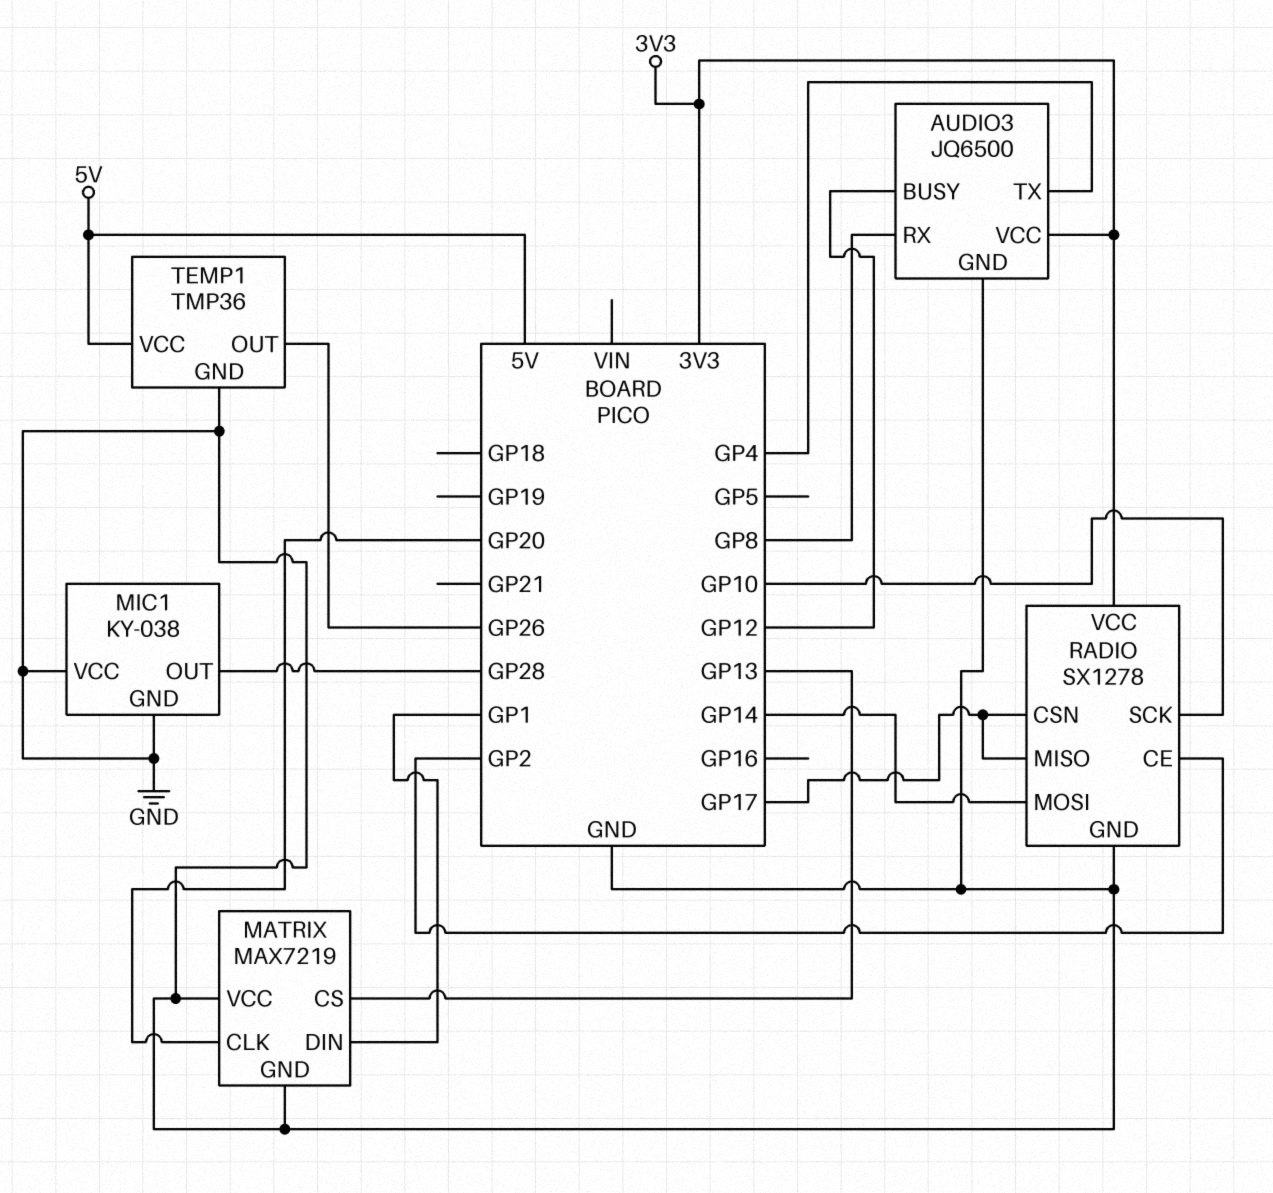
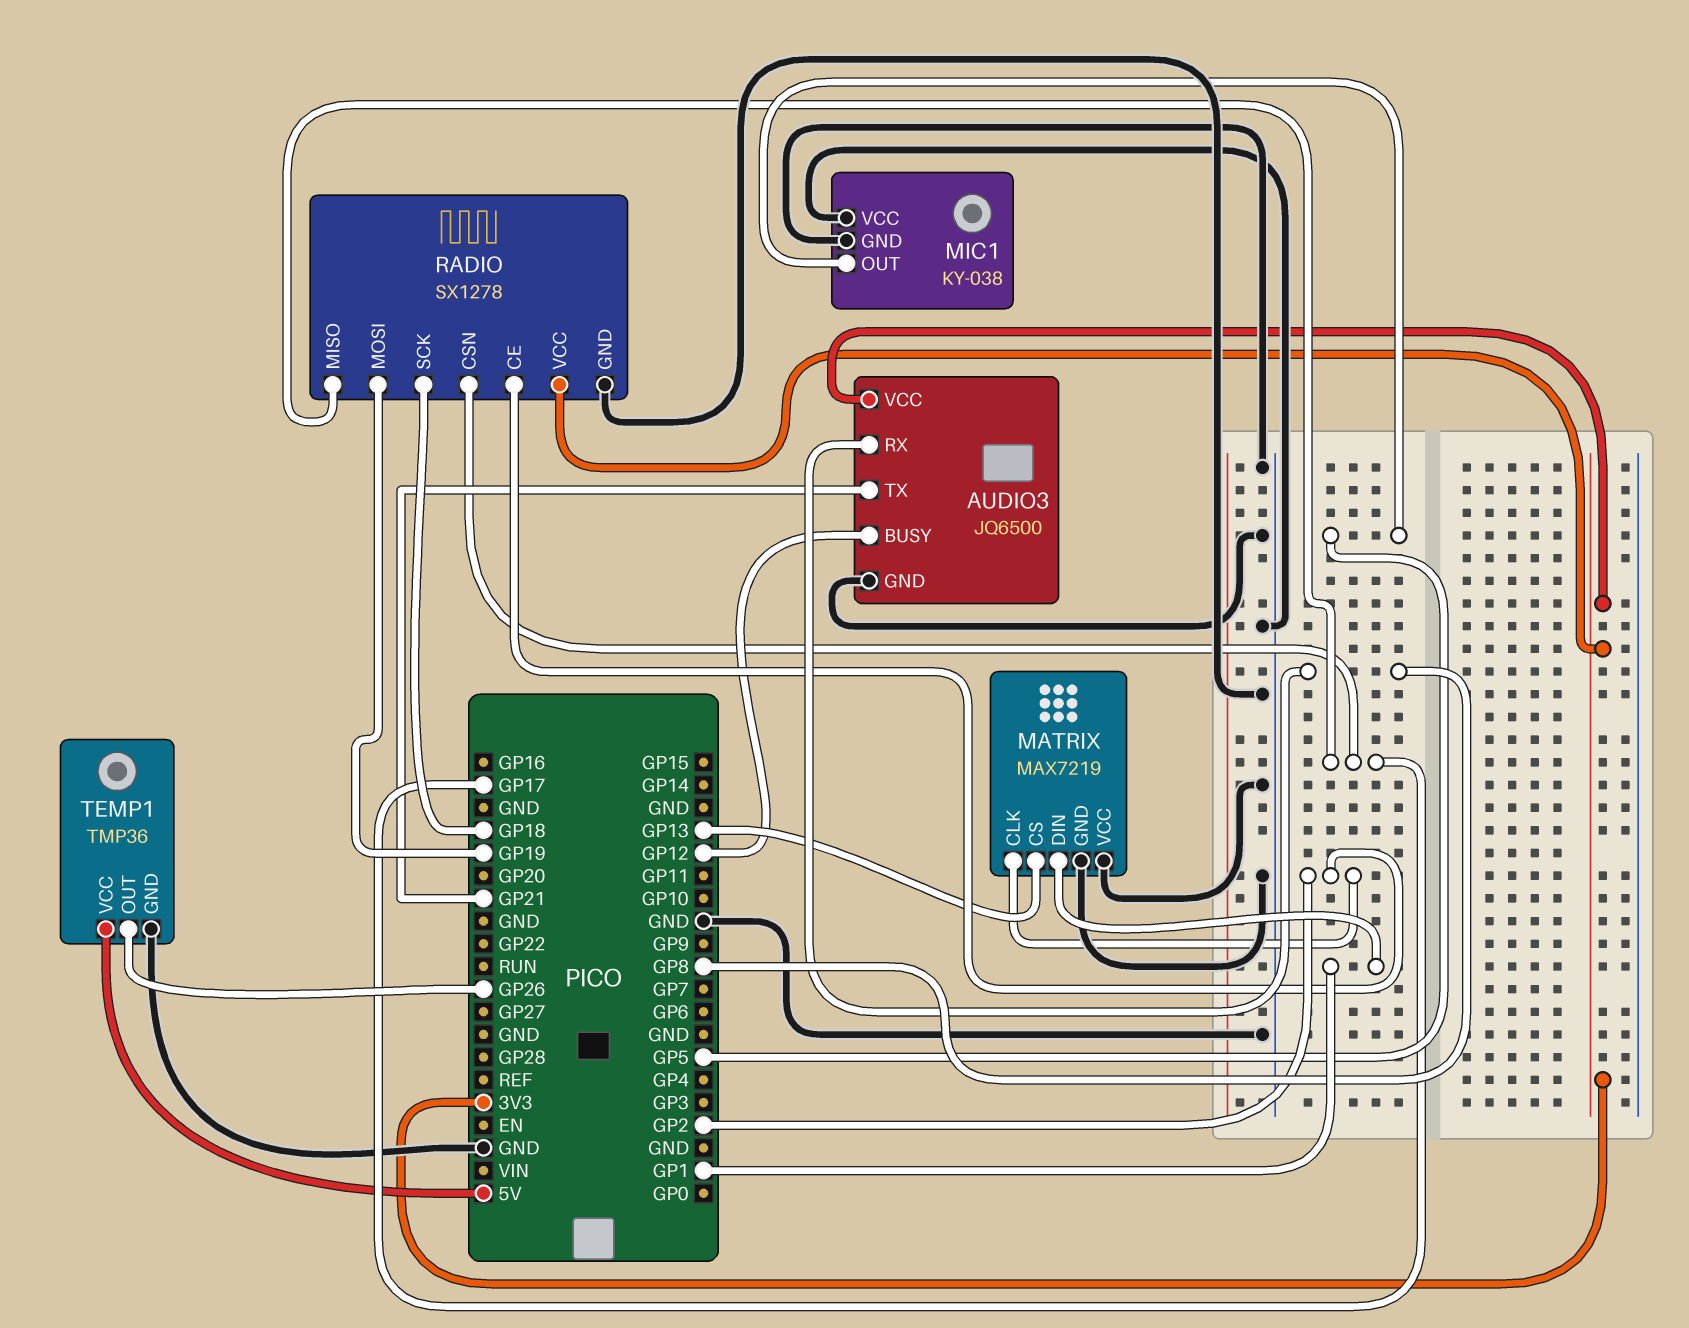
AUDIO3 pin TX: GP4 -> GP21
MATRIX pin CLK: GP20 -> GP2
MIC1 pin OUT: GP28 -> GP5
RADIO pin MOSI: GP14 -> GP19
RADIO pin SCK: GP10 -> GP18

